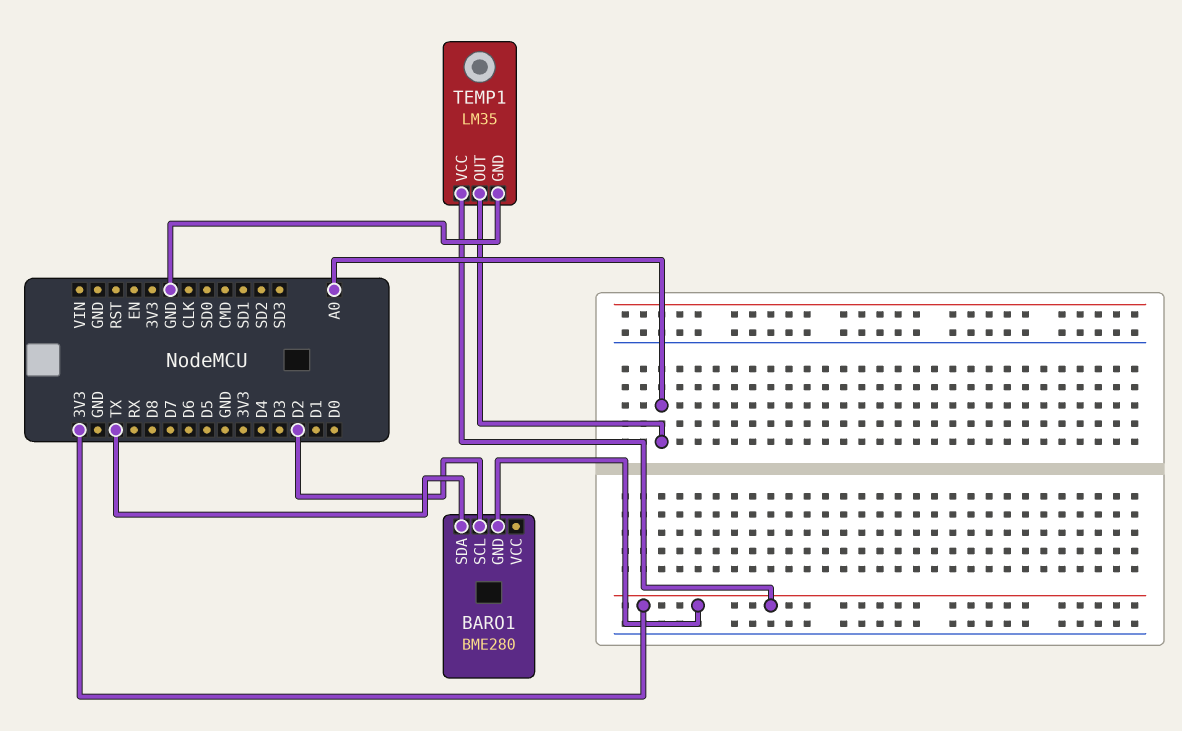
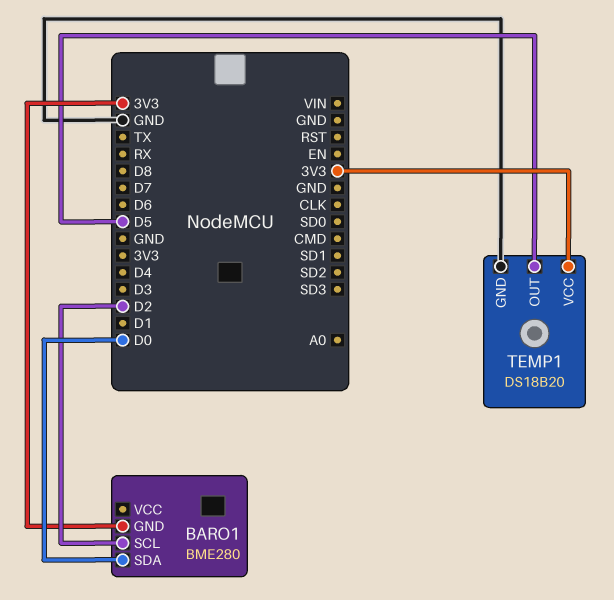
BARO1 pin SDA: TX -> D0
TEMP1: LM35 -> DS18B20
TEMP1 pin OUT: A0 -> D5

